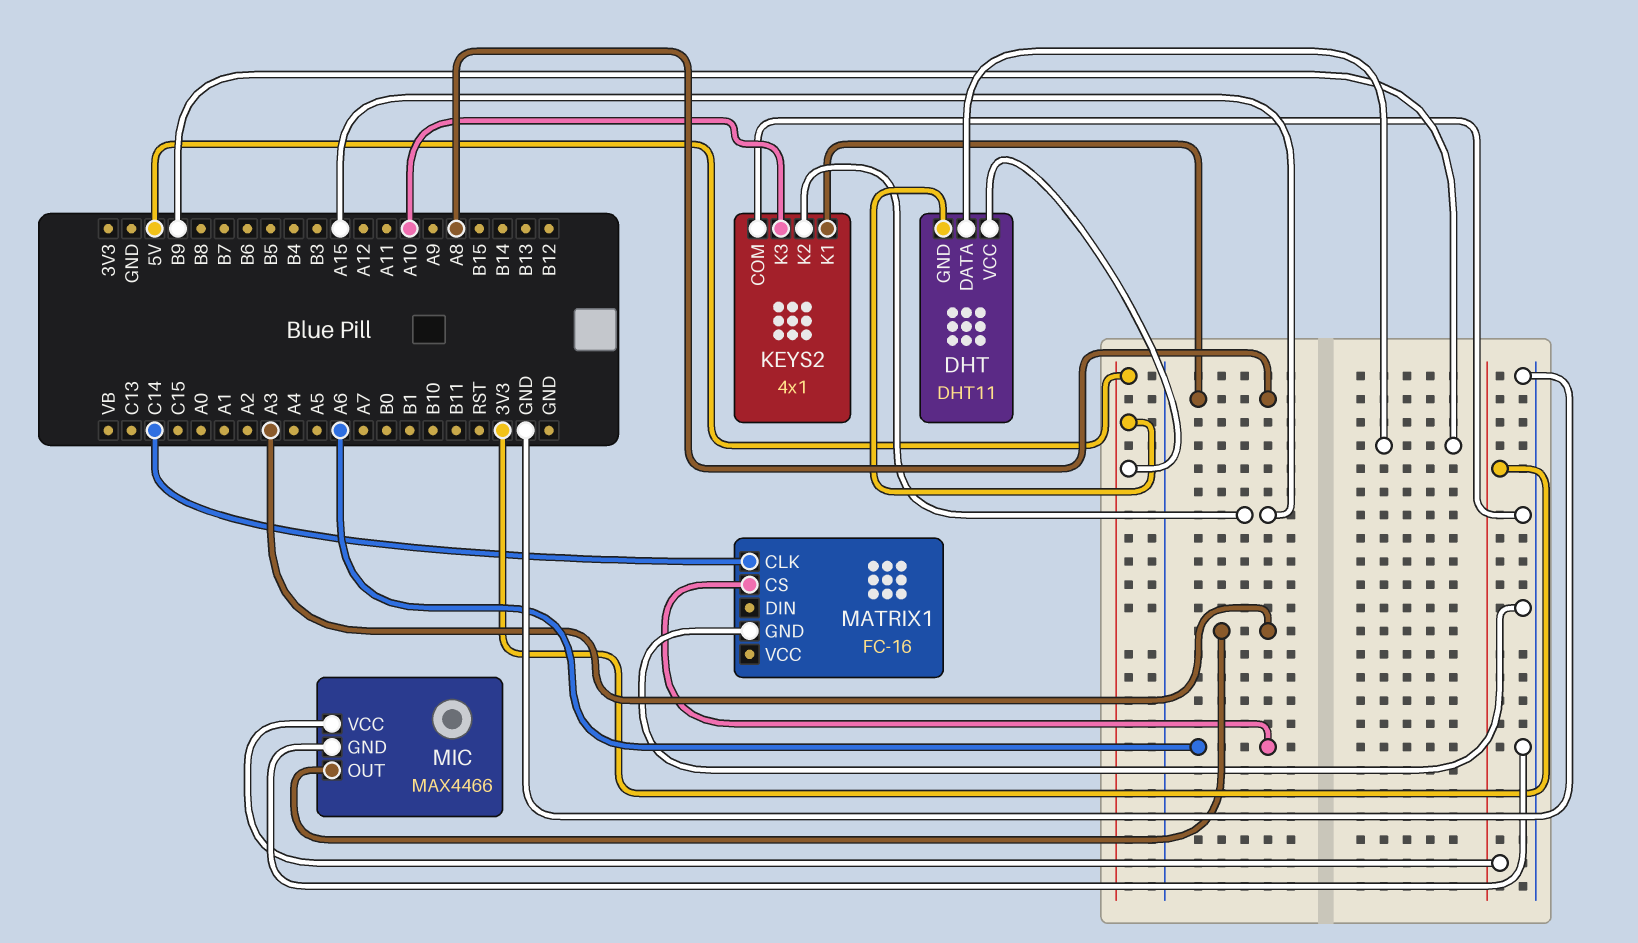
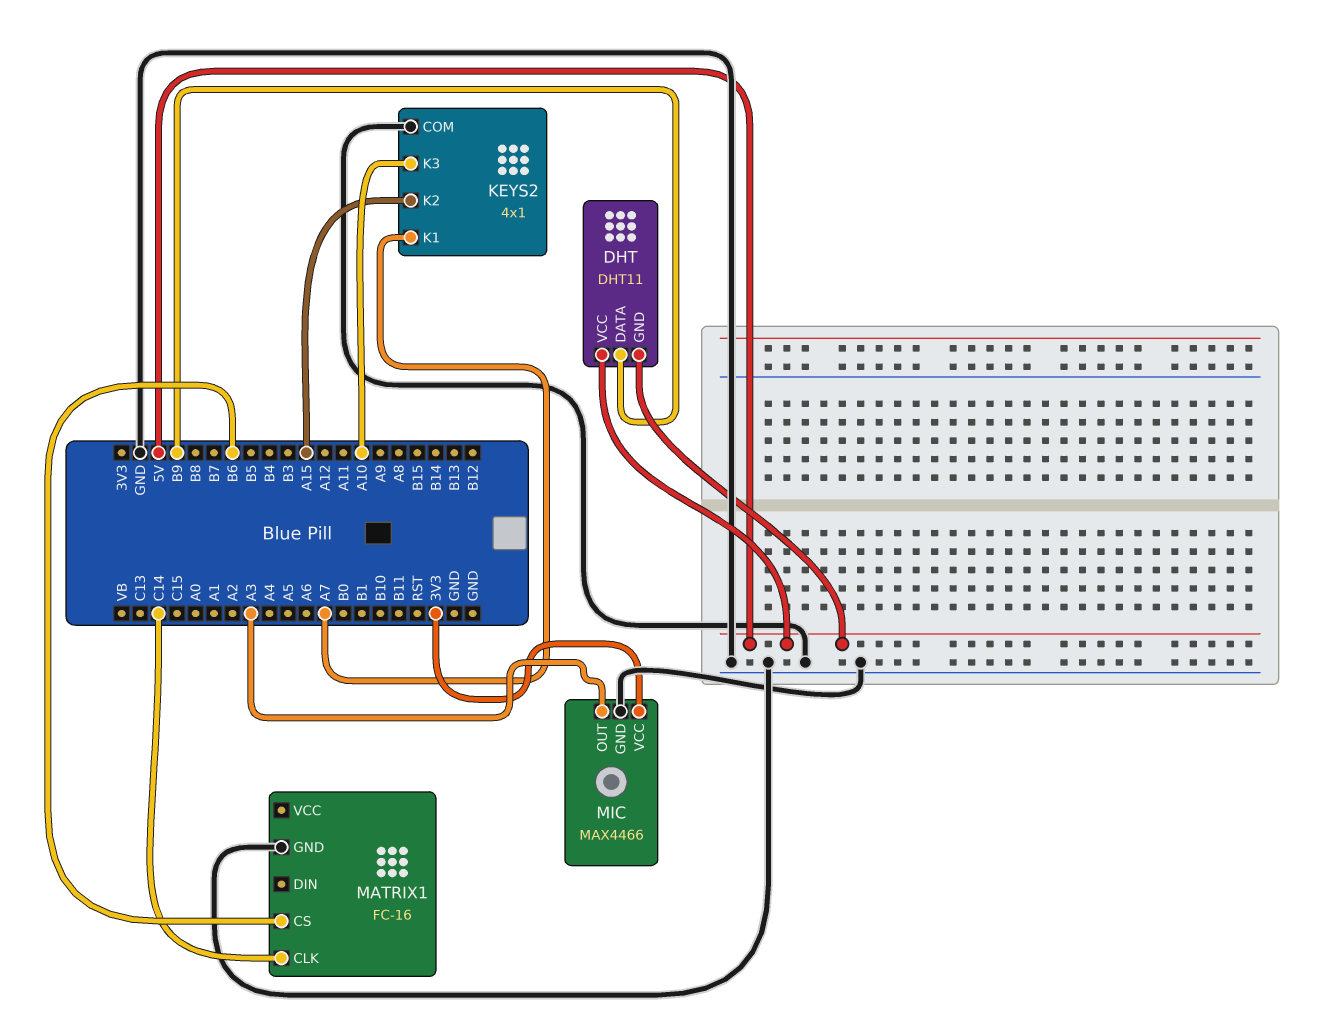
KEYS2 pin K1: A8 -> A7
MATRIX1 pin CS: A6 -> B6

